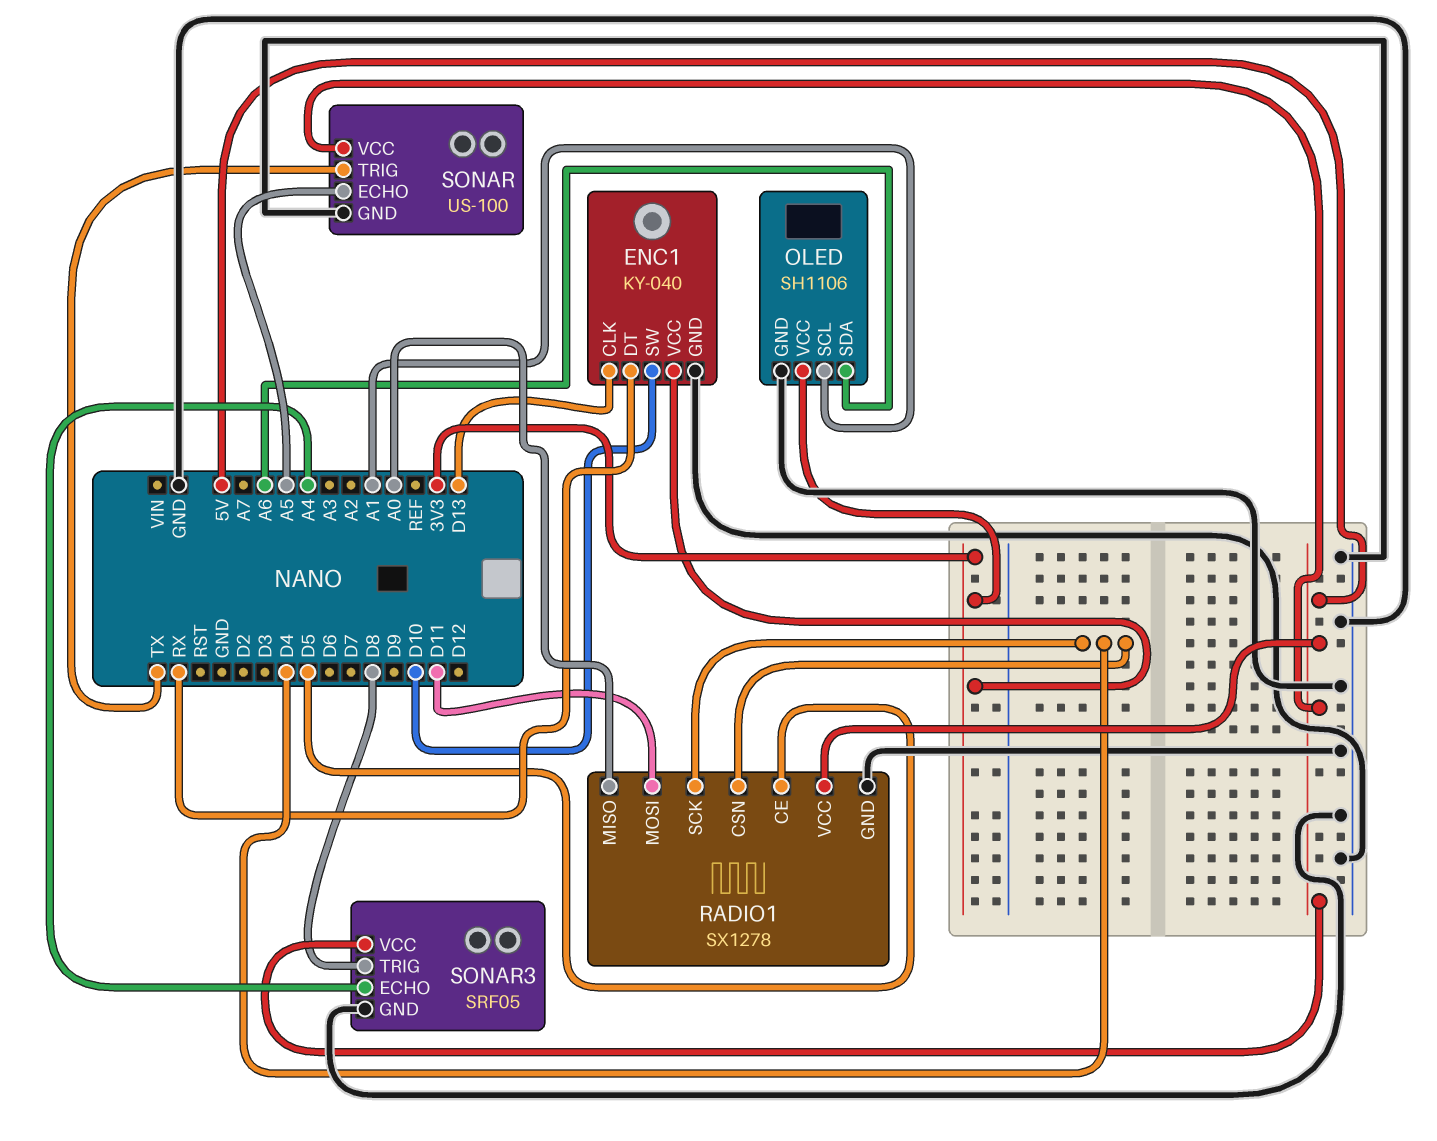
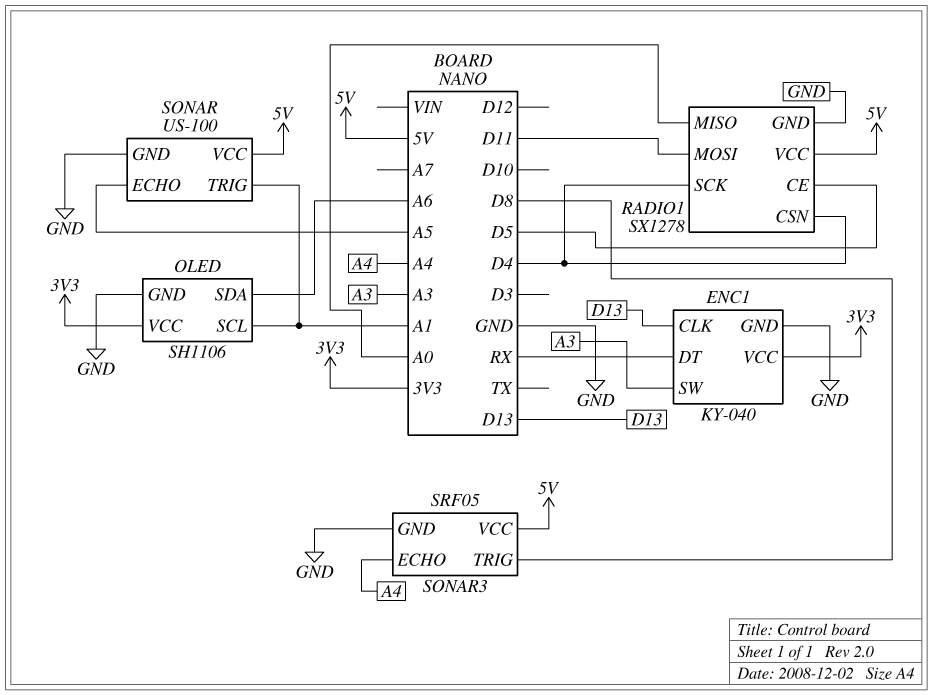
ENC1 pin SW: D10 -> A3
SONAR pin TRIG: TX -> A1

